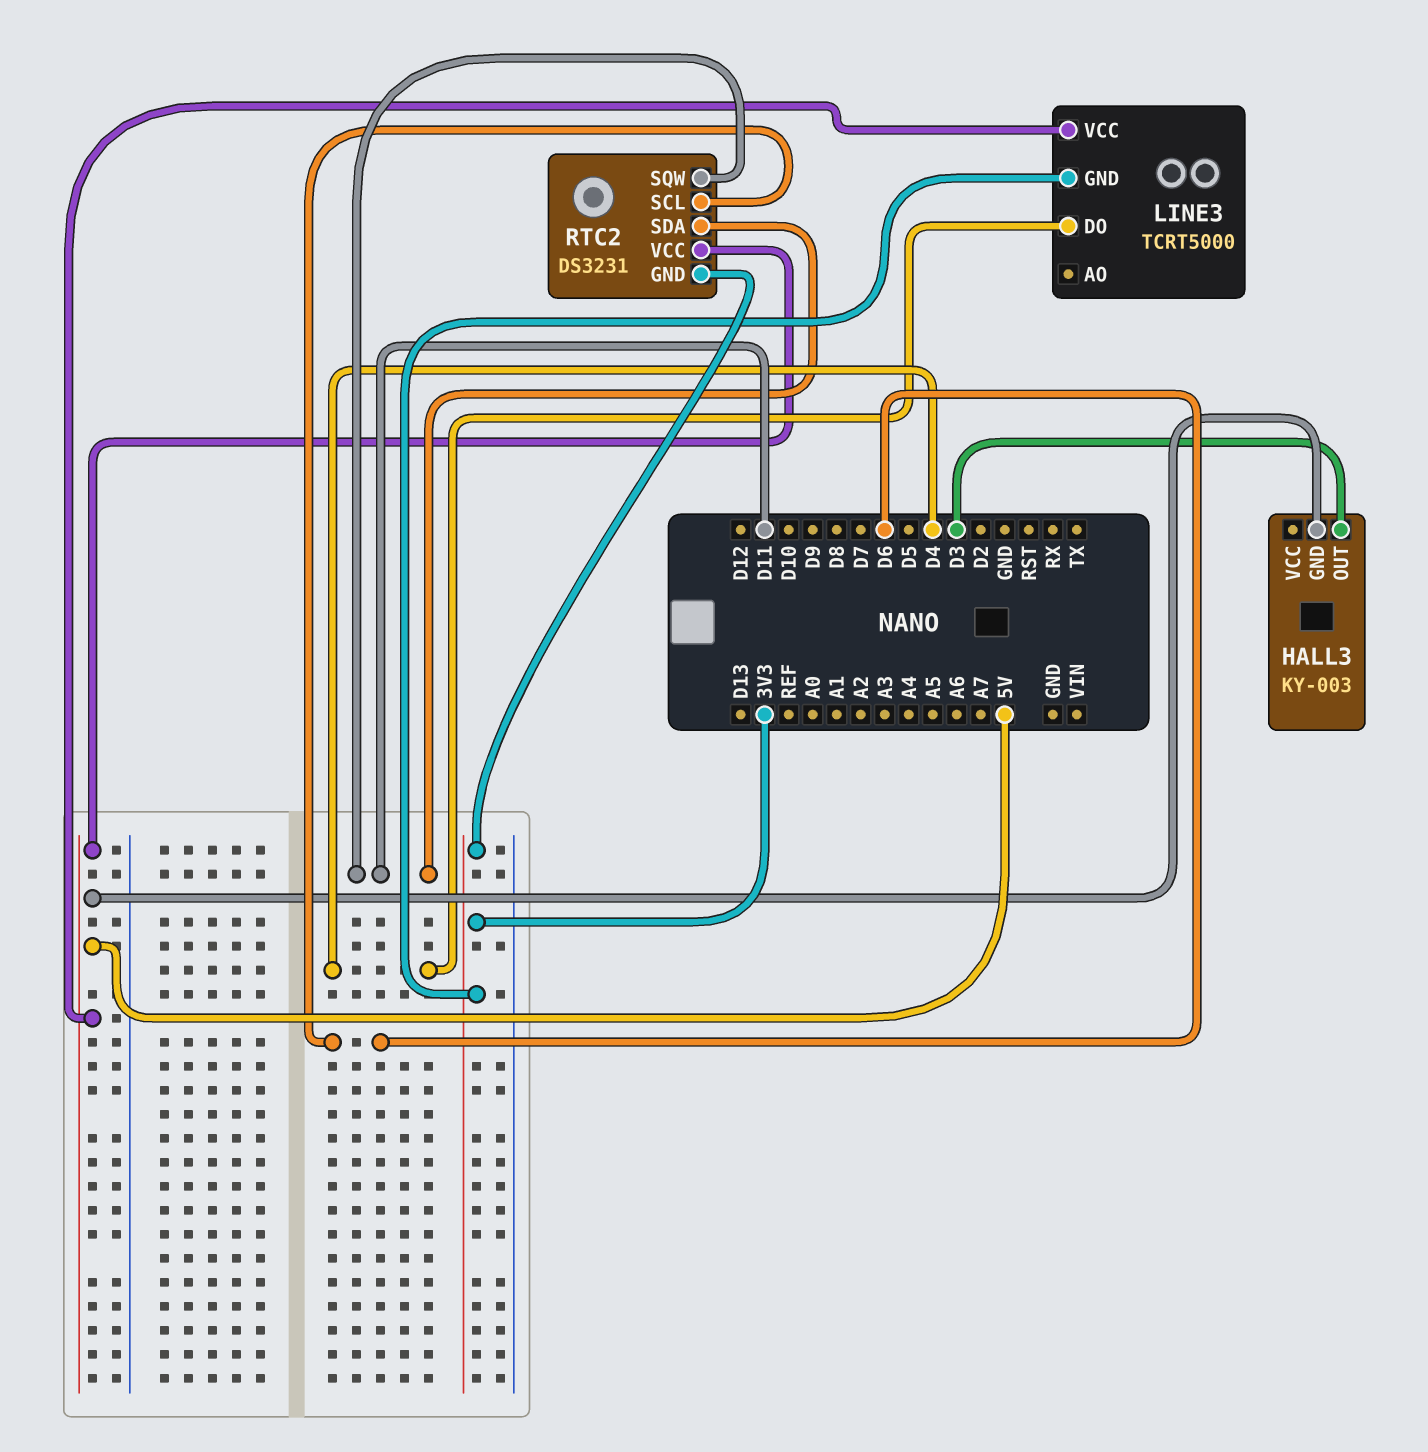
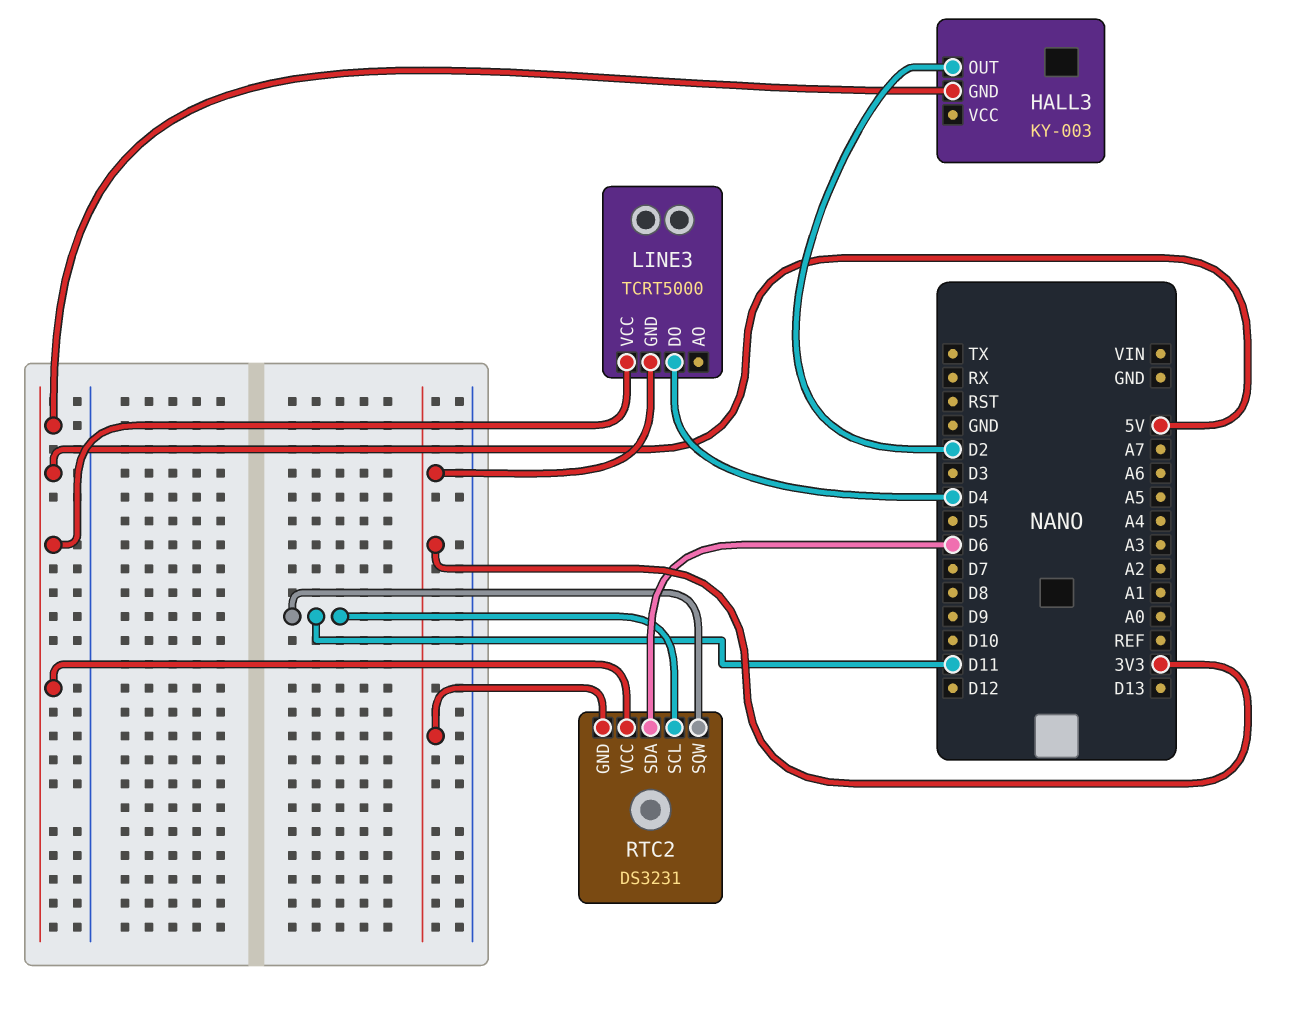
HALL3 pin OUT: D3 -> D2
RTC2 pin SCL: D6 -> D11
RTC2 pin SDA: D11 -> D6

